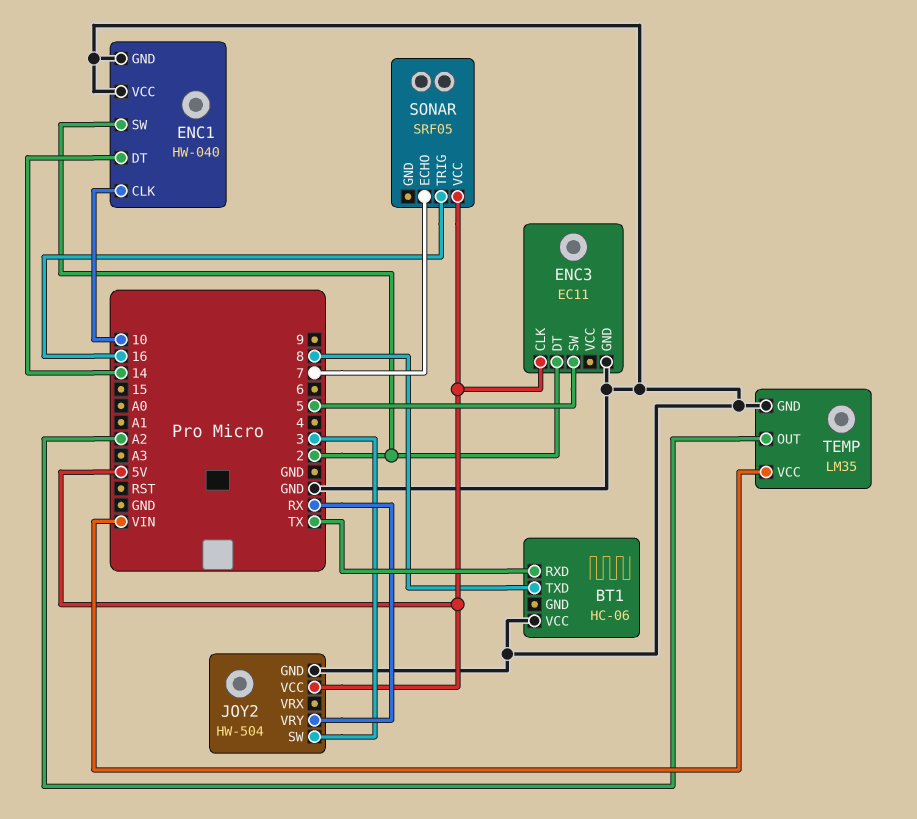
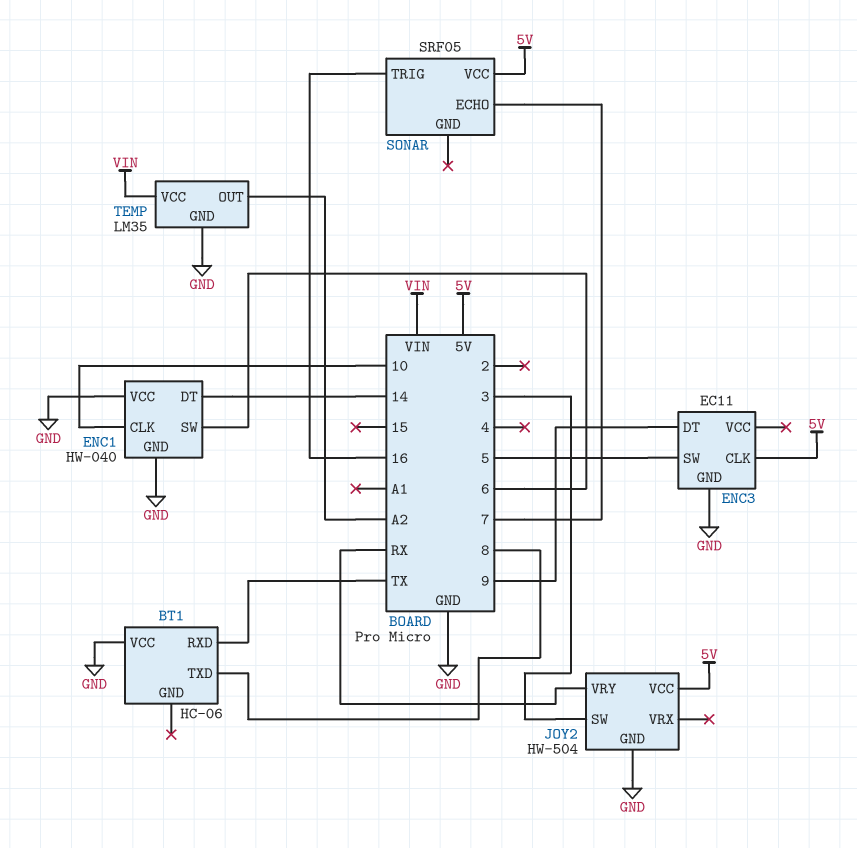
ENC1 pin SW: 2 -> 6
ENC3 pin DT: 2 -> 9

